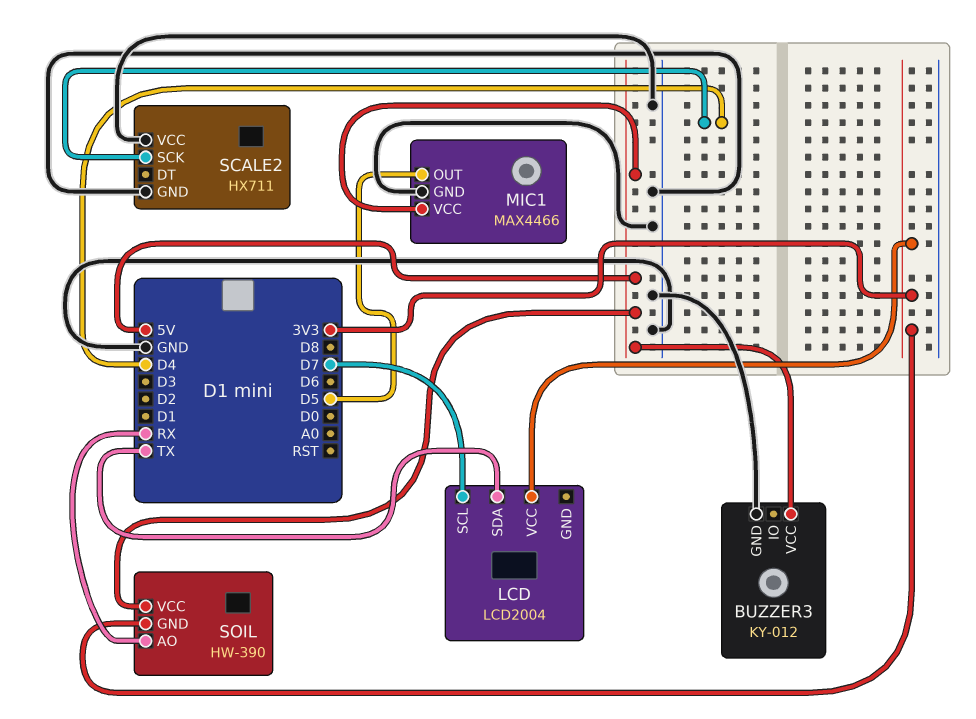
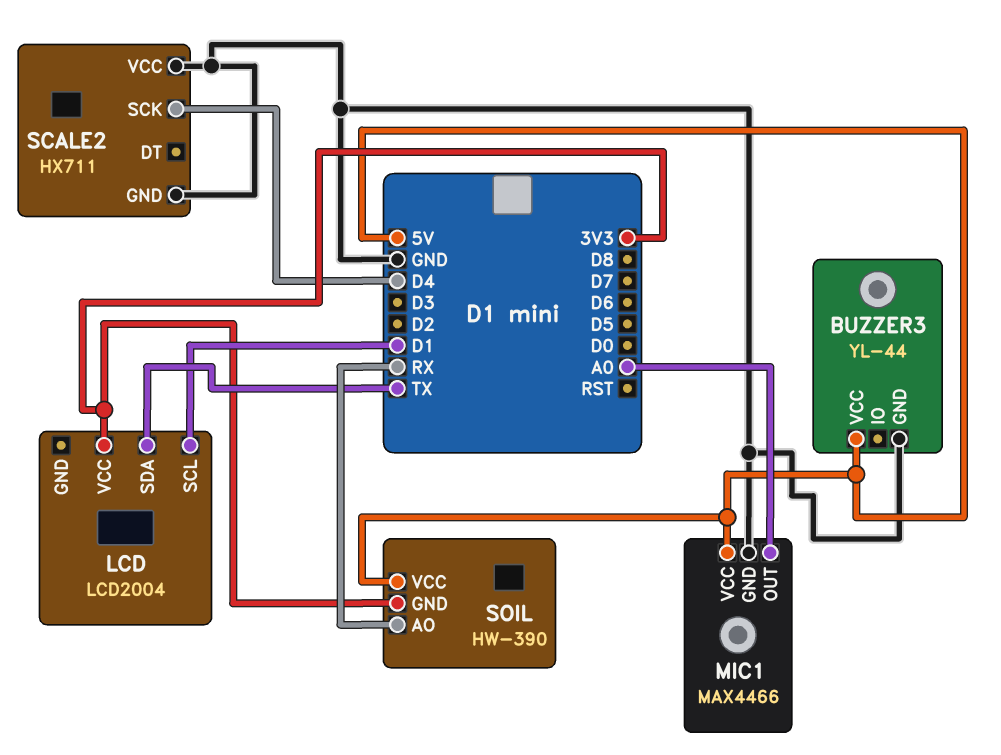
BUZZER3: KY-012 -> YL-44
LCD pin SCL: D7 -> D1
MIC1 pin OUT: D5 -> A0

